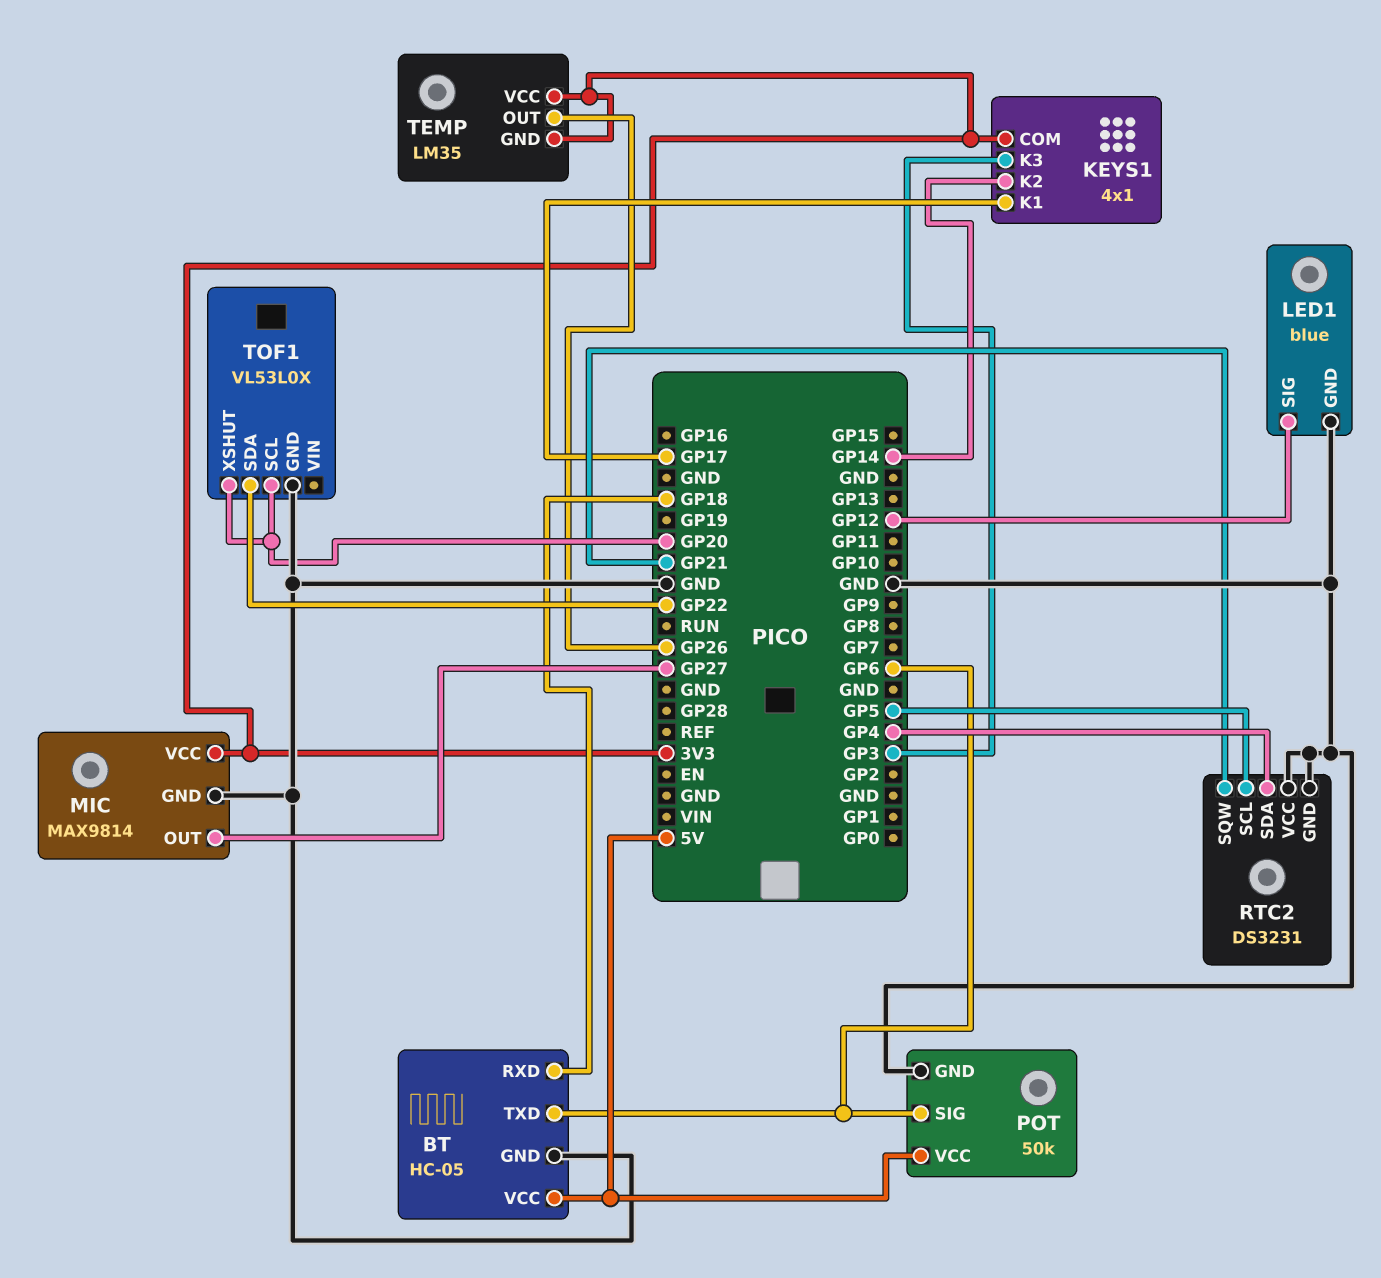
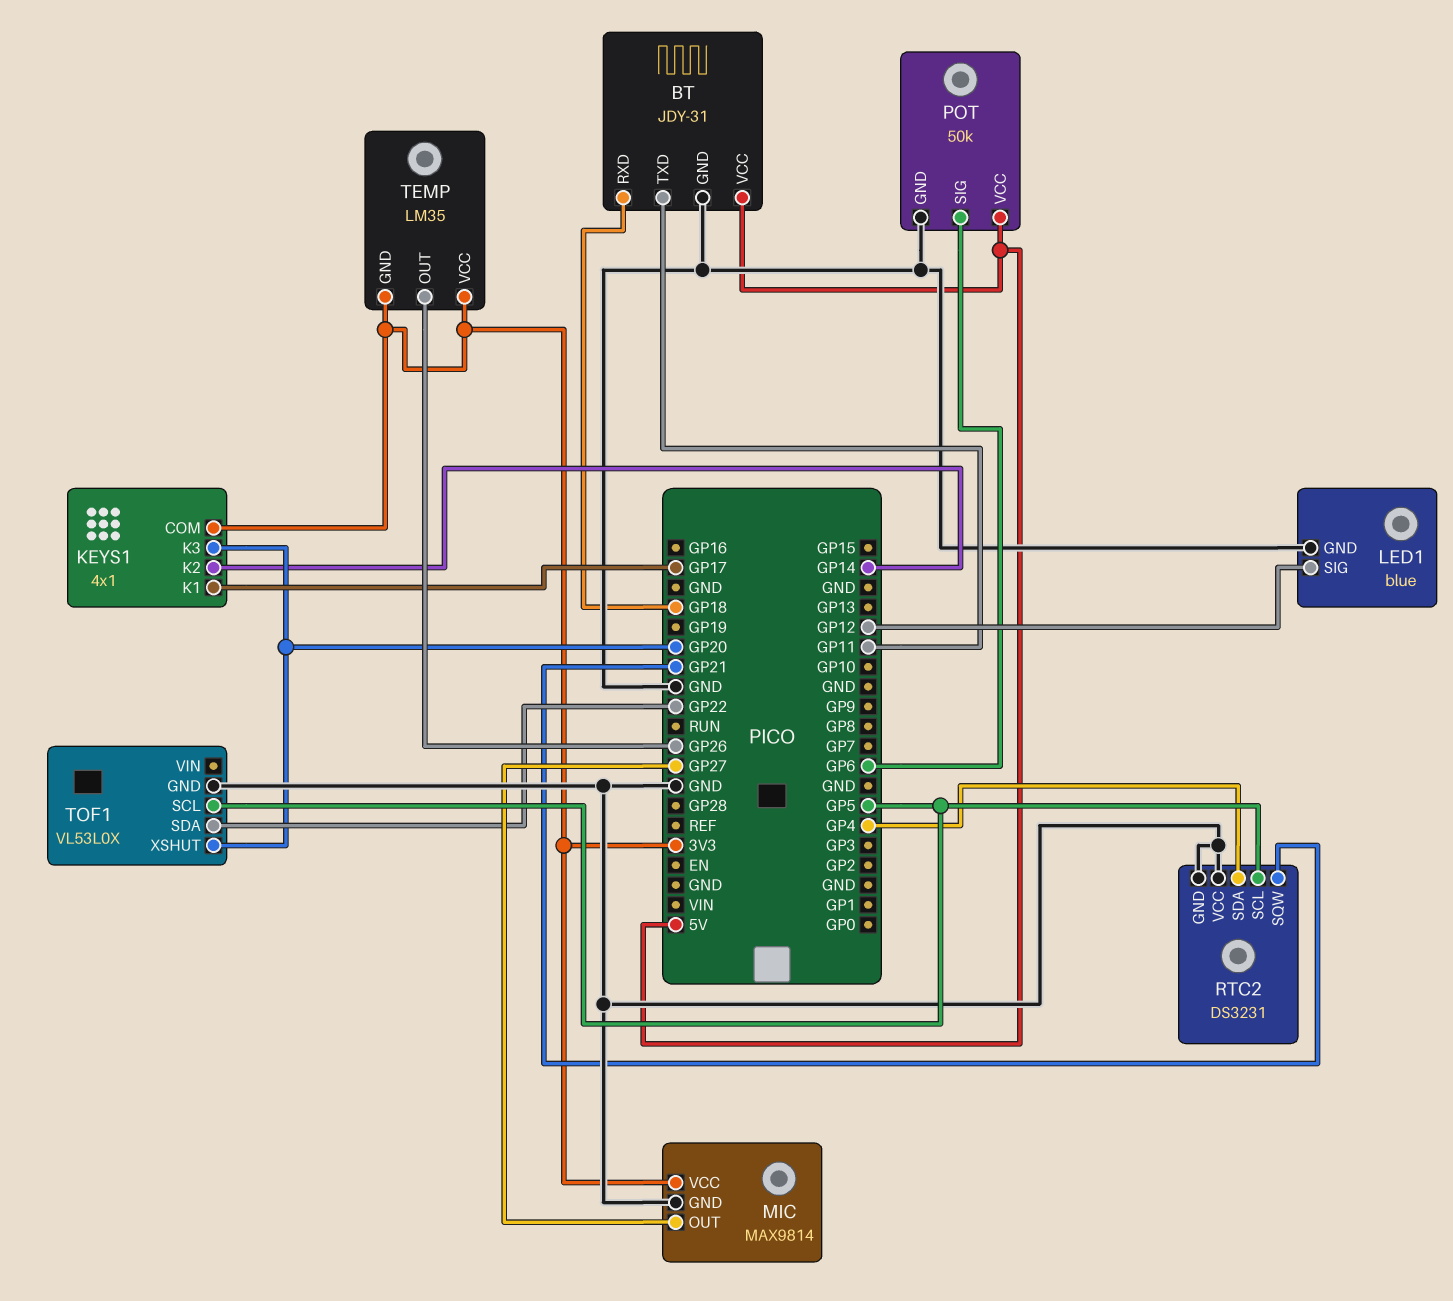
BT: HC-05 -> JDY-31
BT pin TXD: GP6 -> GP11
KEYS1 pin K3: GP3 -> GP20
TOF1 pin SCL: GP20 -> GP5

